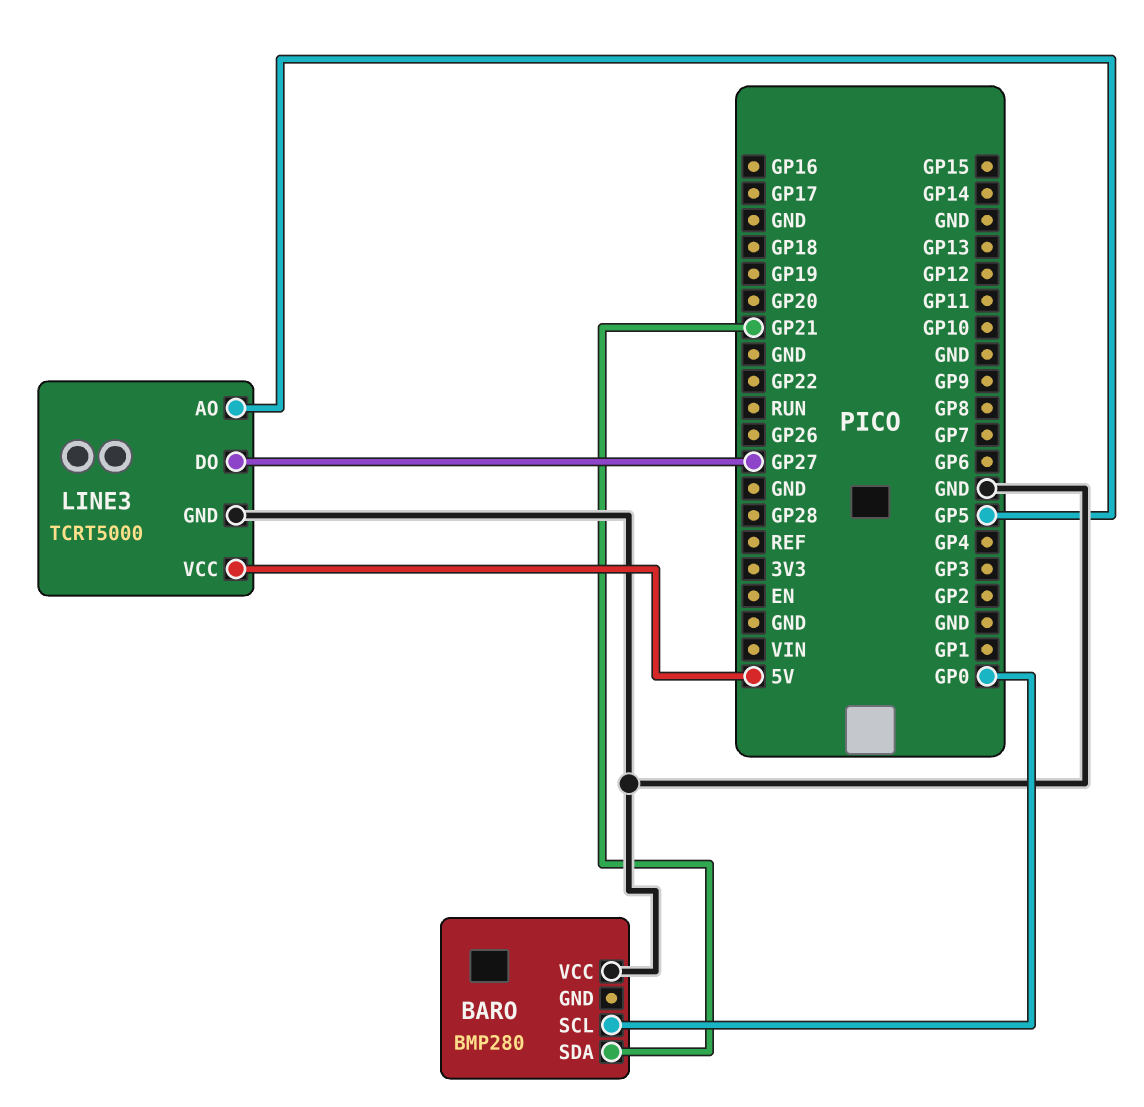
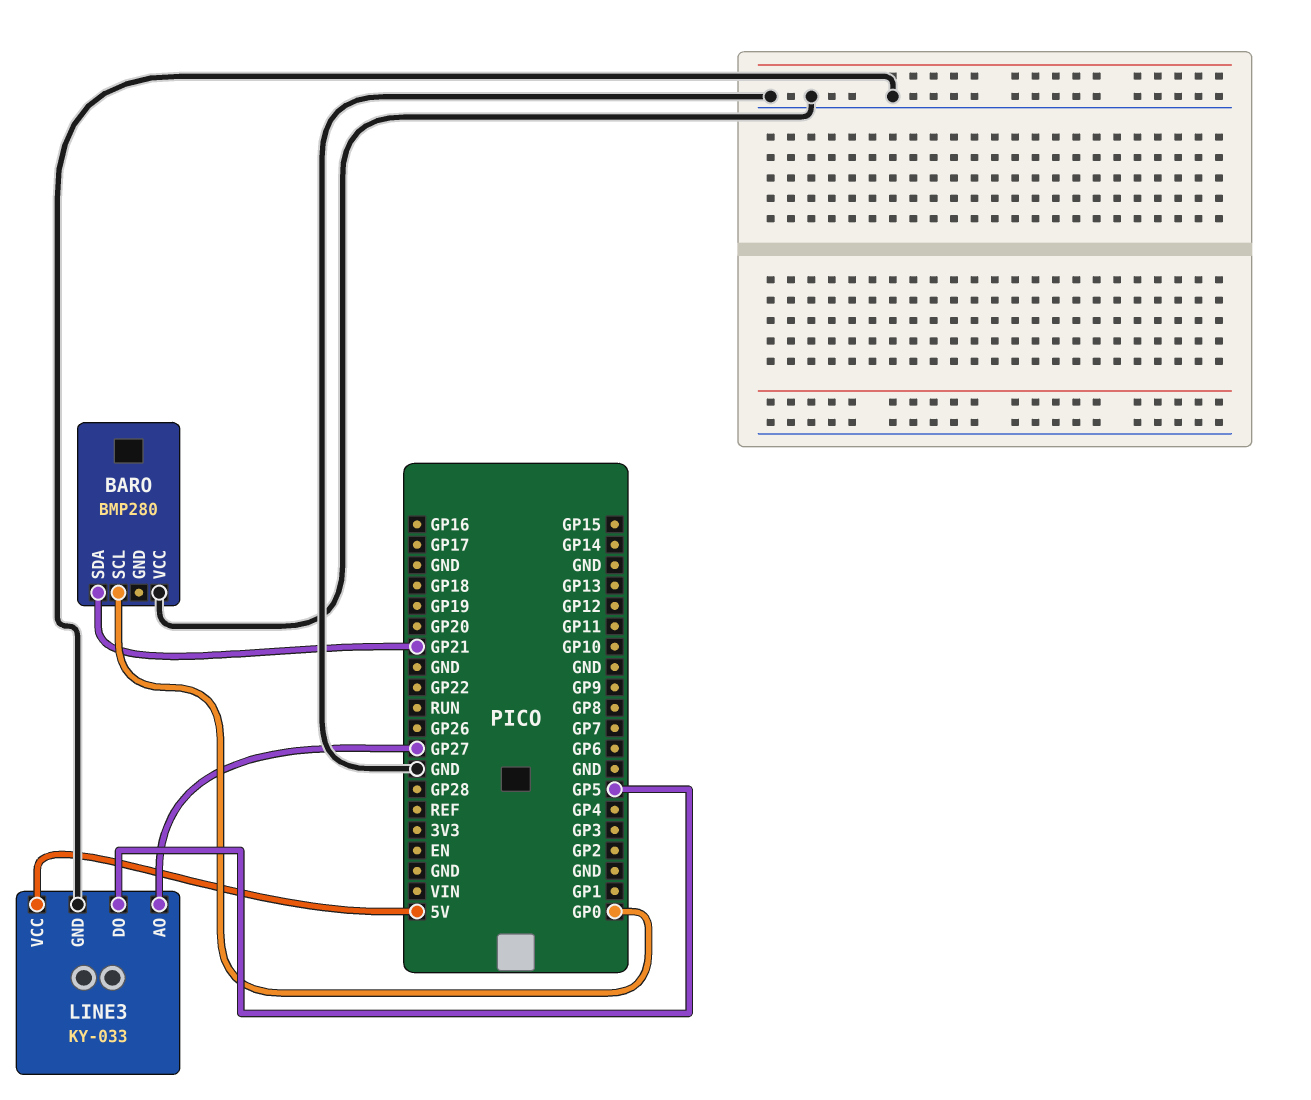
LINE3: TCRT5000 -> KY-033
LINE3 pin AO: GP5 -> GP27
LINE3 pin DO: GP27 -> GP5

